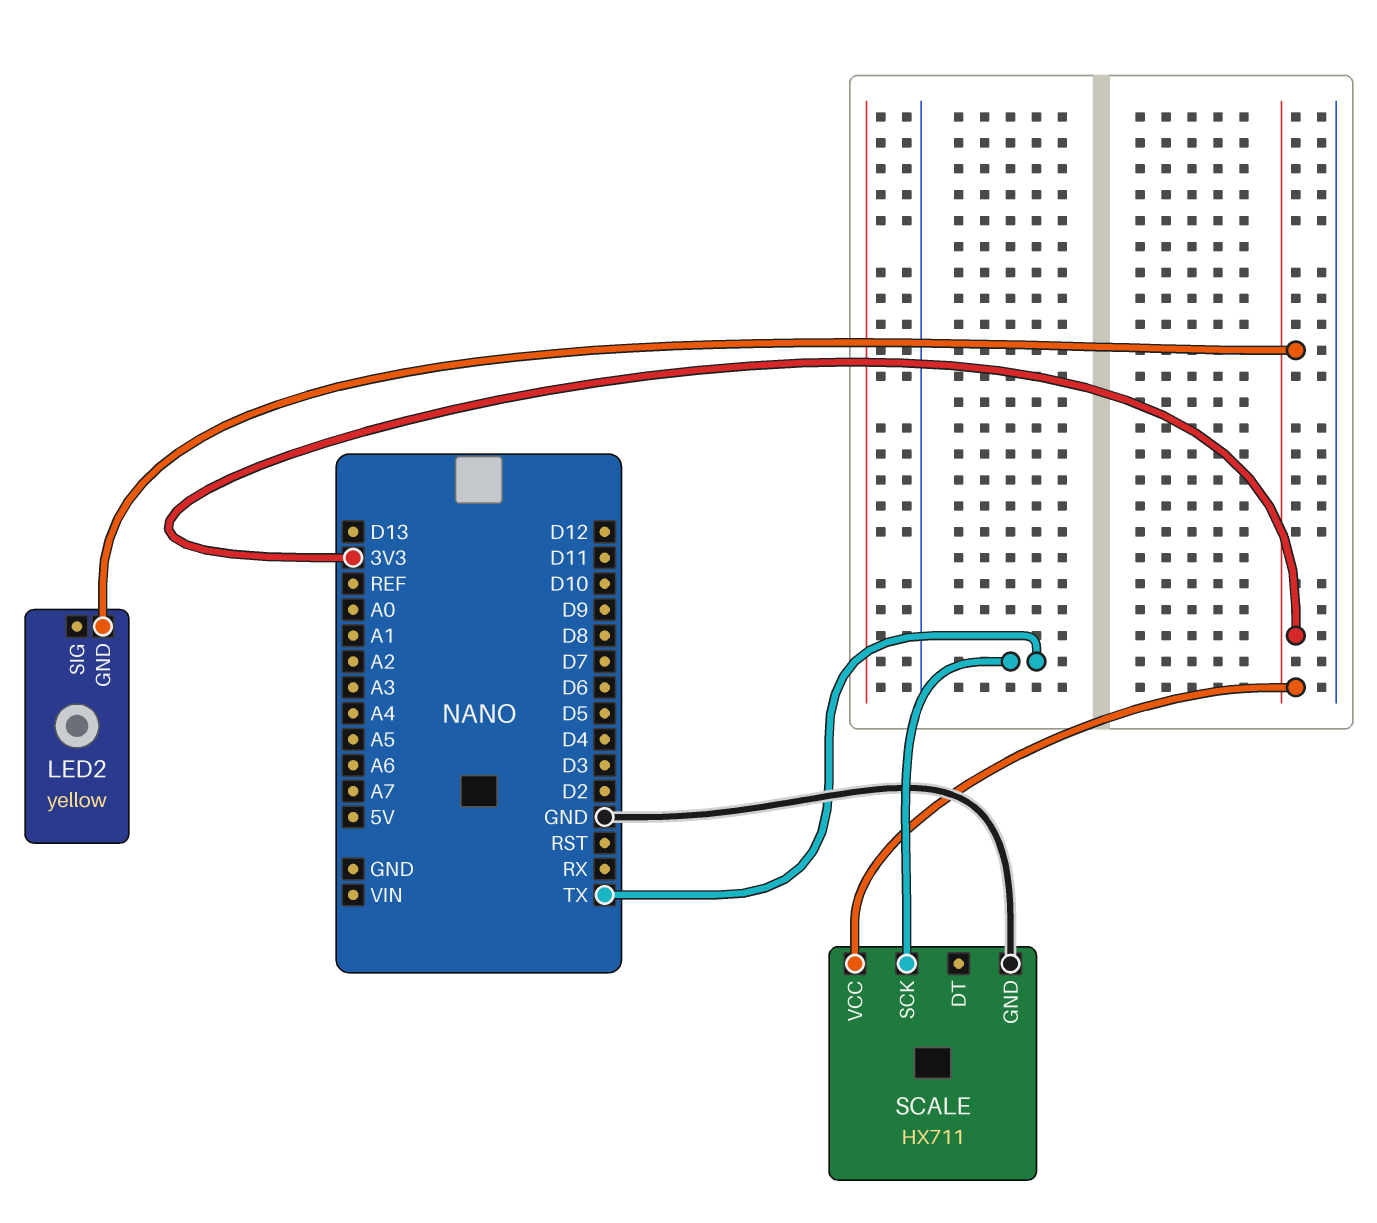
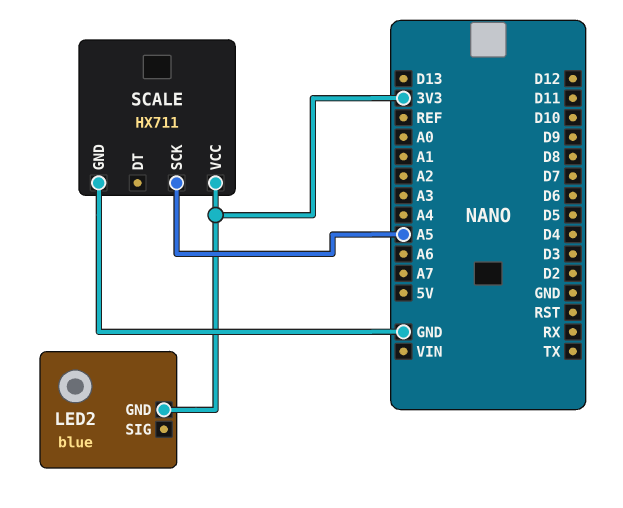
LED2: yellow -> blue
SCALE pin SCK: TX -> A5

